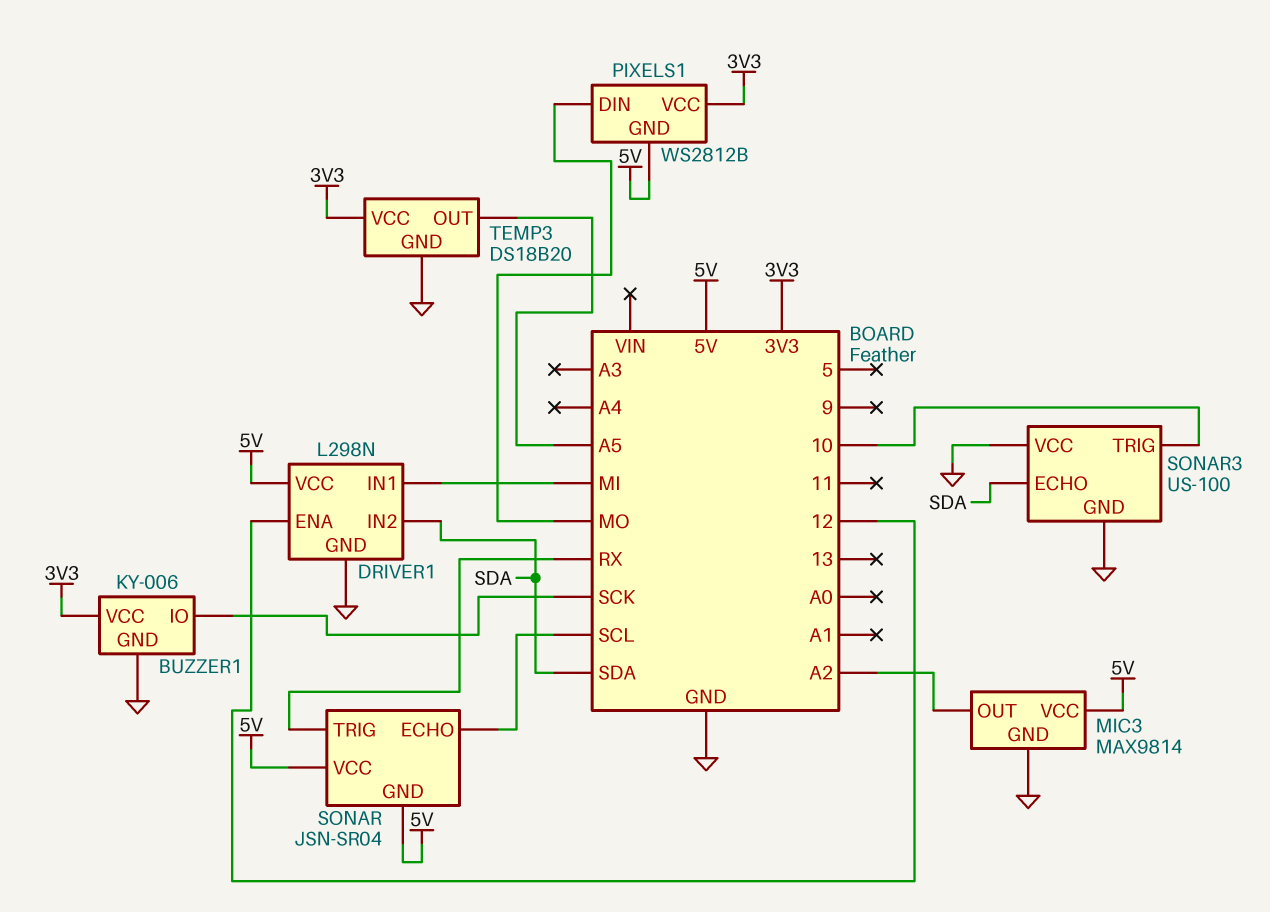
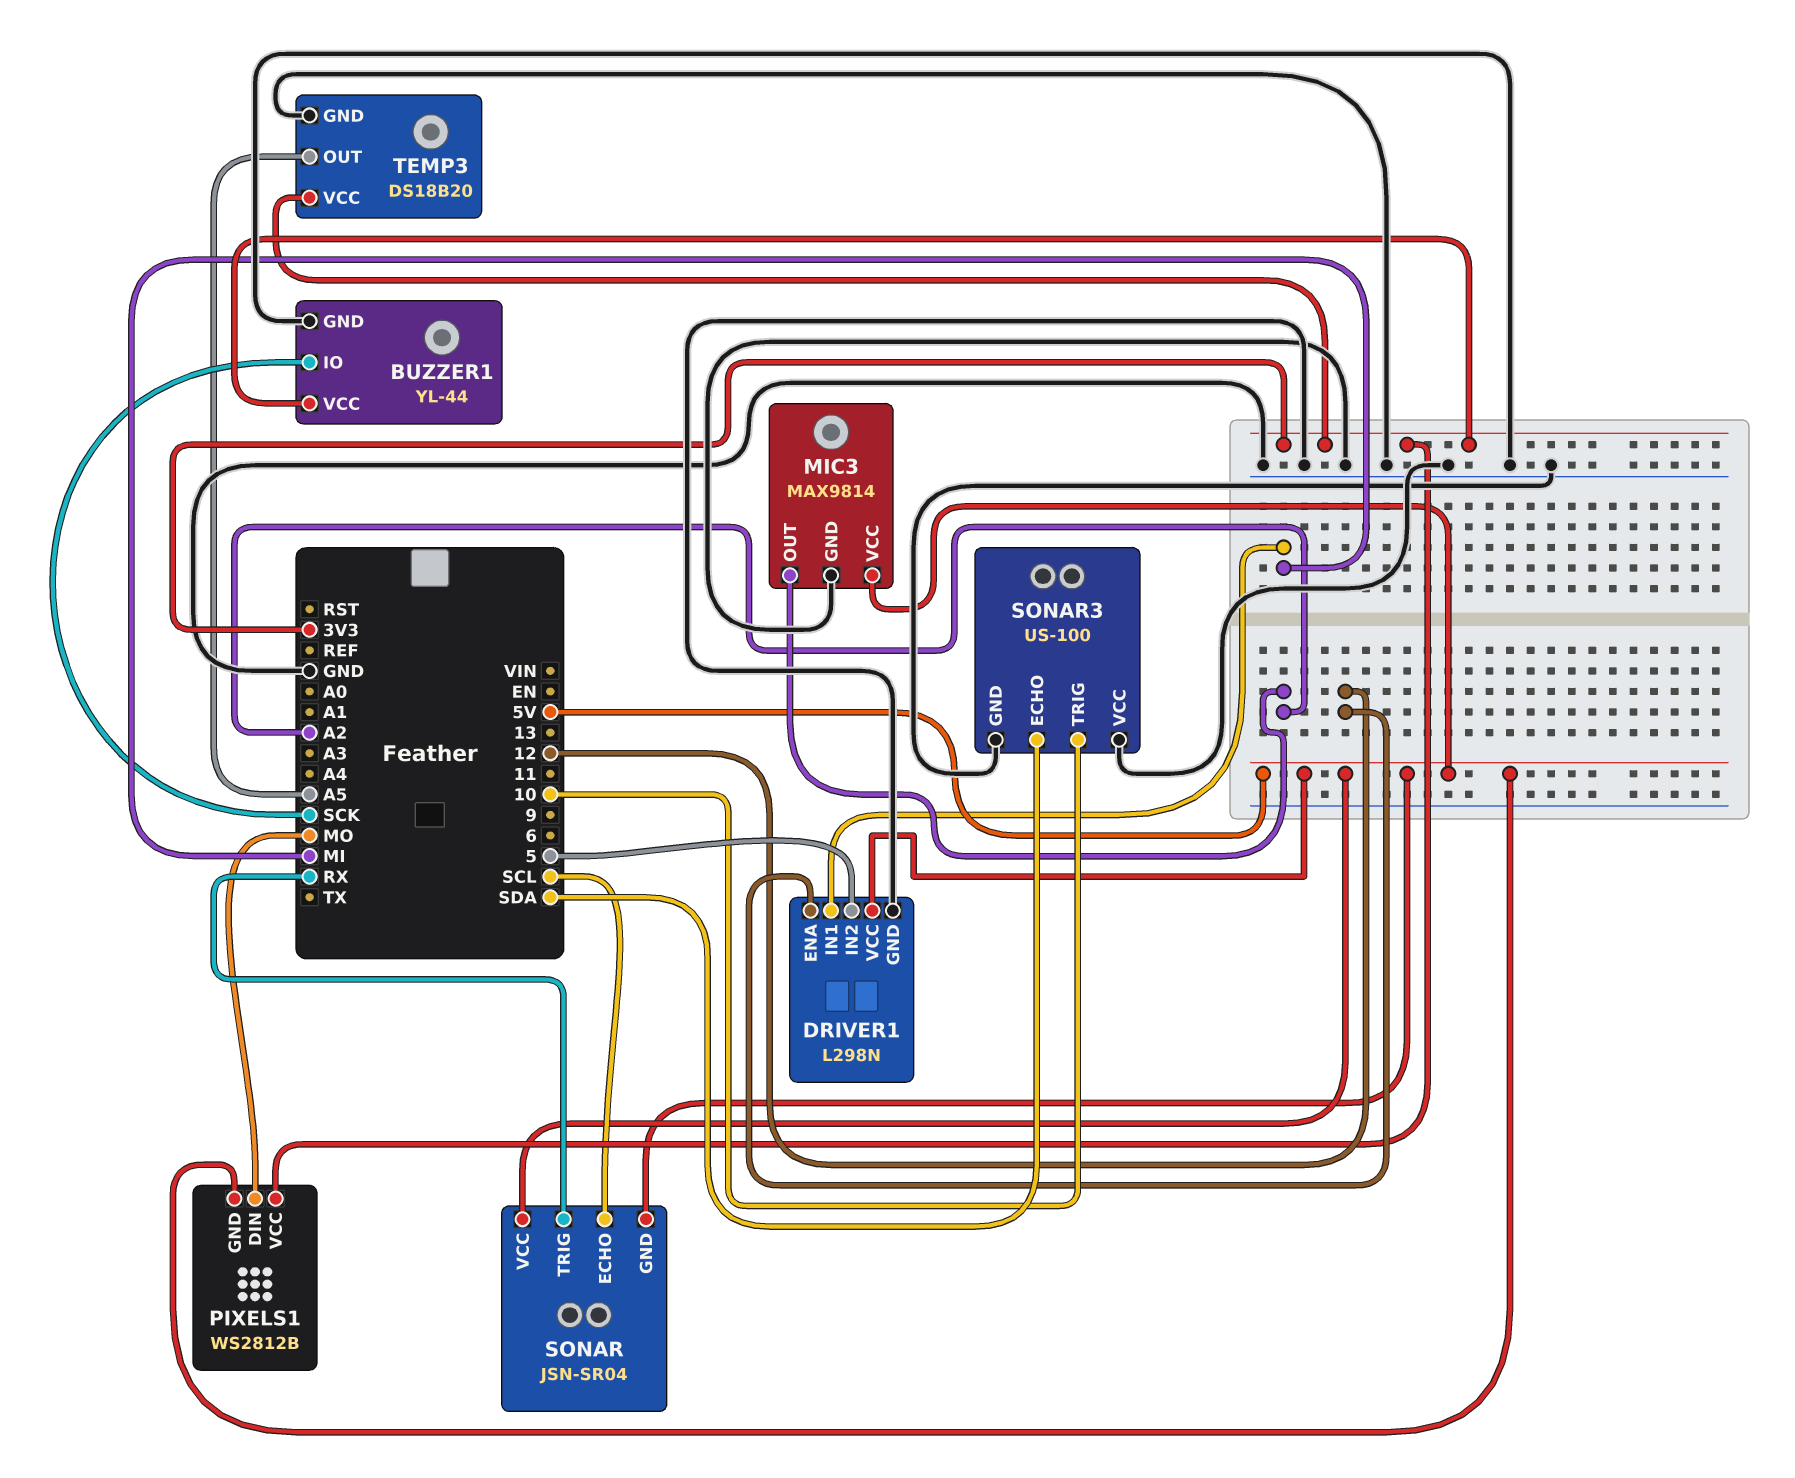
BUZZER1: KY-006 -> YL-44
DRIVER1 pin IN2: SDA -> 5

